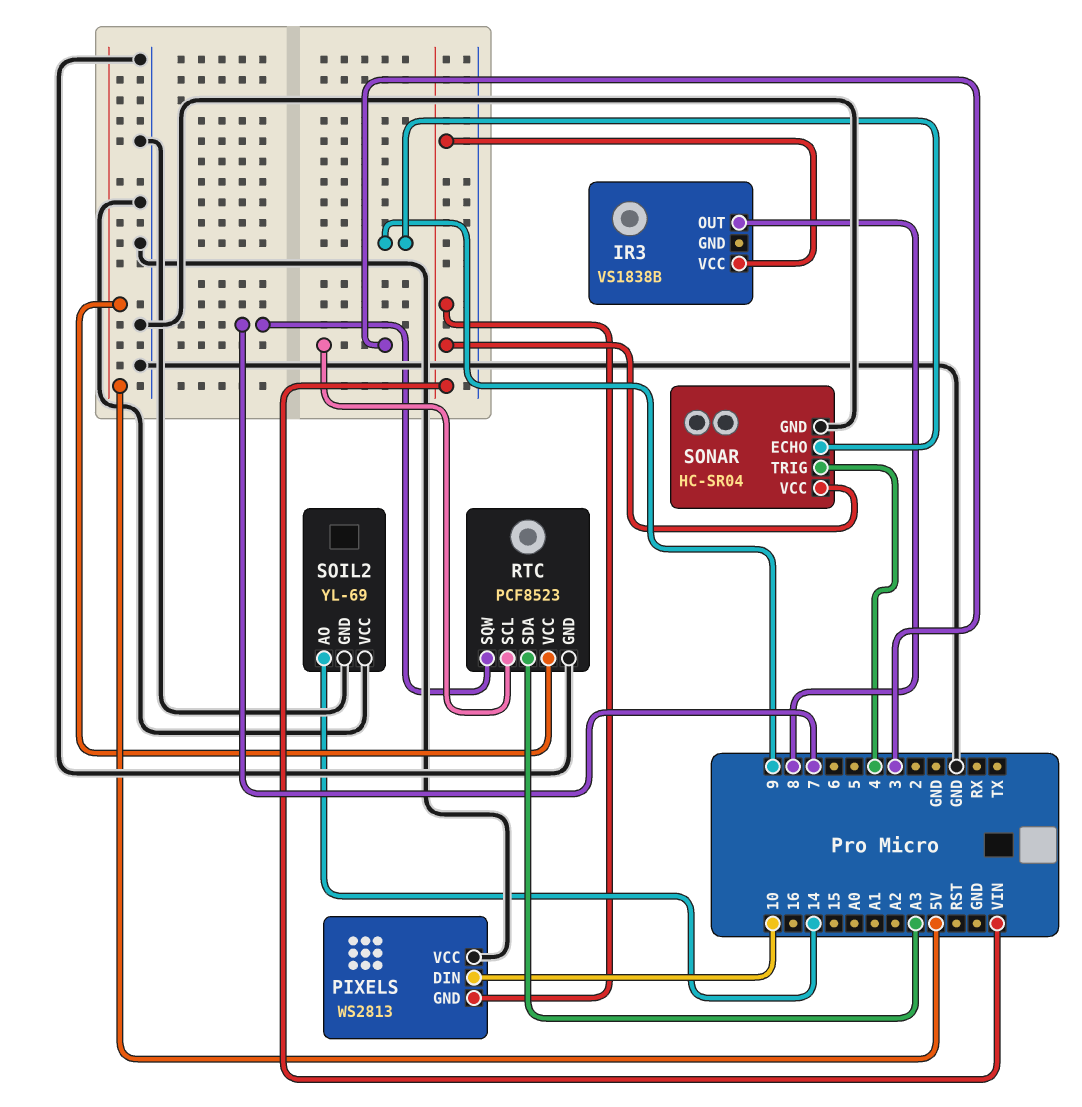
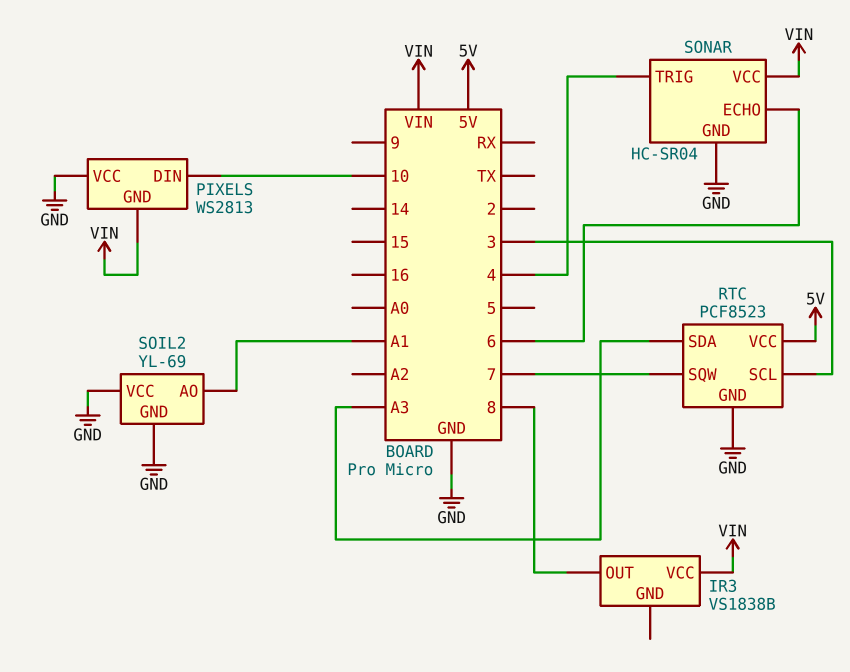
SOIL2 pin AO: 14 -> A1
SONAR pin ECHO: 9 -> 6

